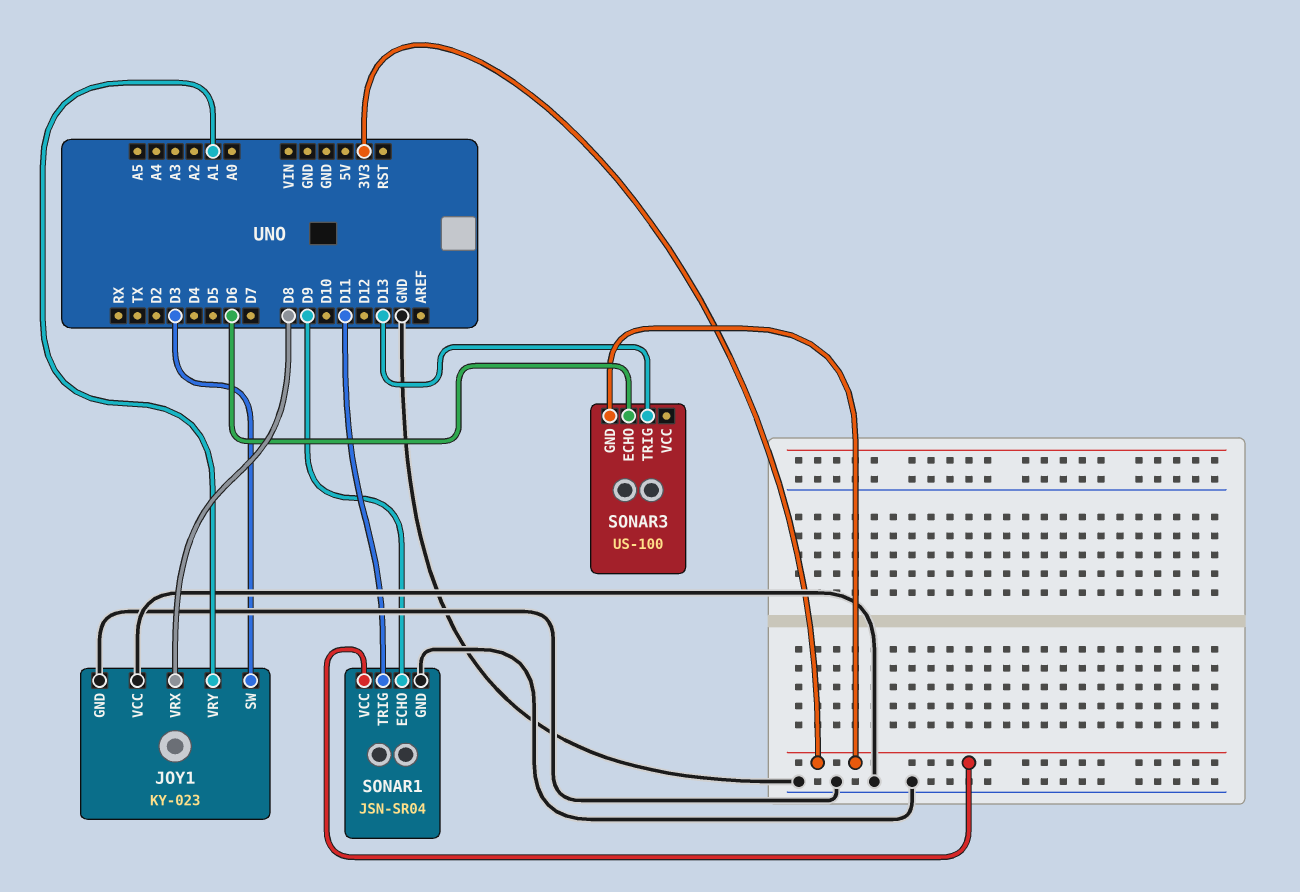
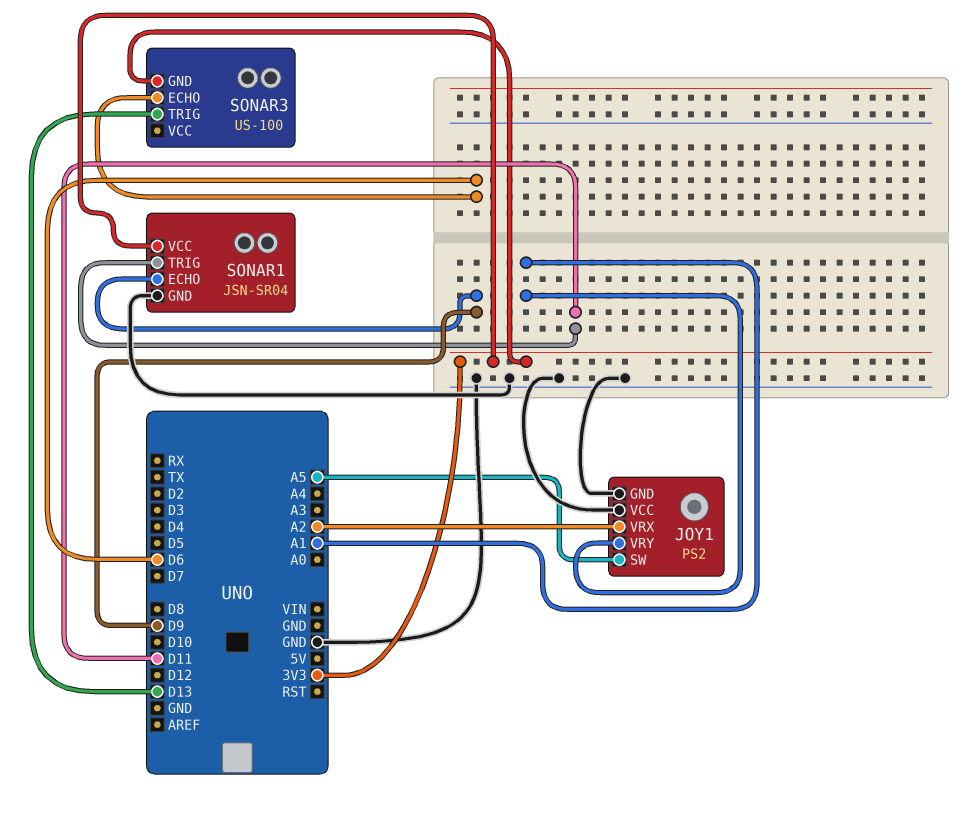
JOY1: KY-023 -> PS2
JOY1 pin SW: D3 -> A5
JOY1 pin VRX: D8 -> A2

